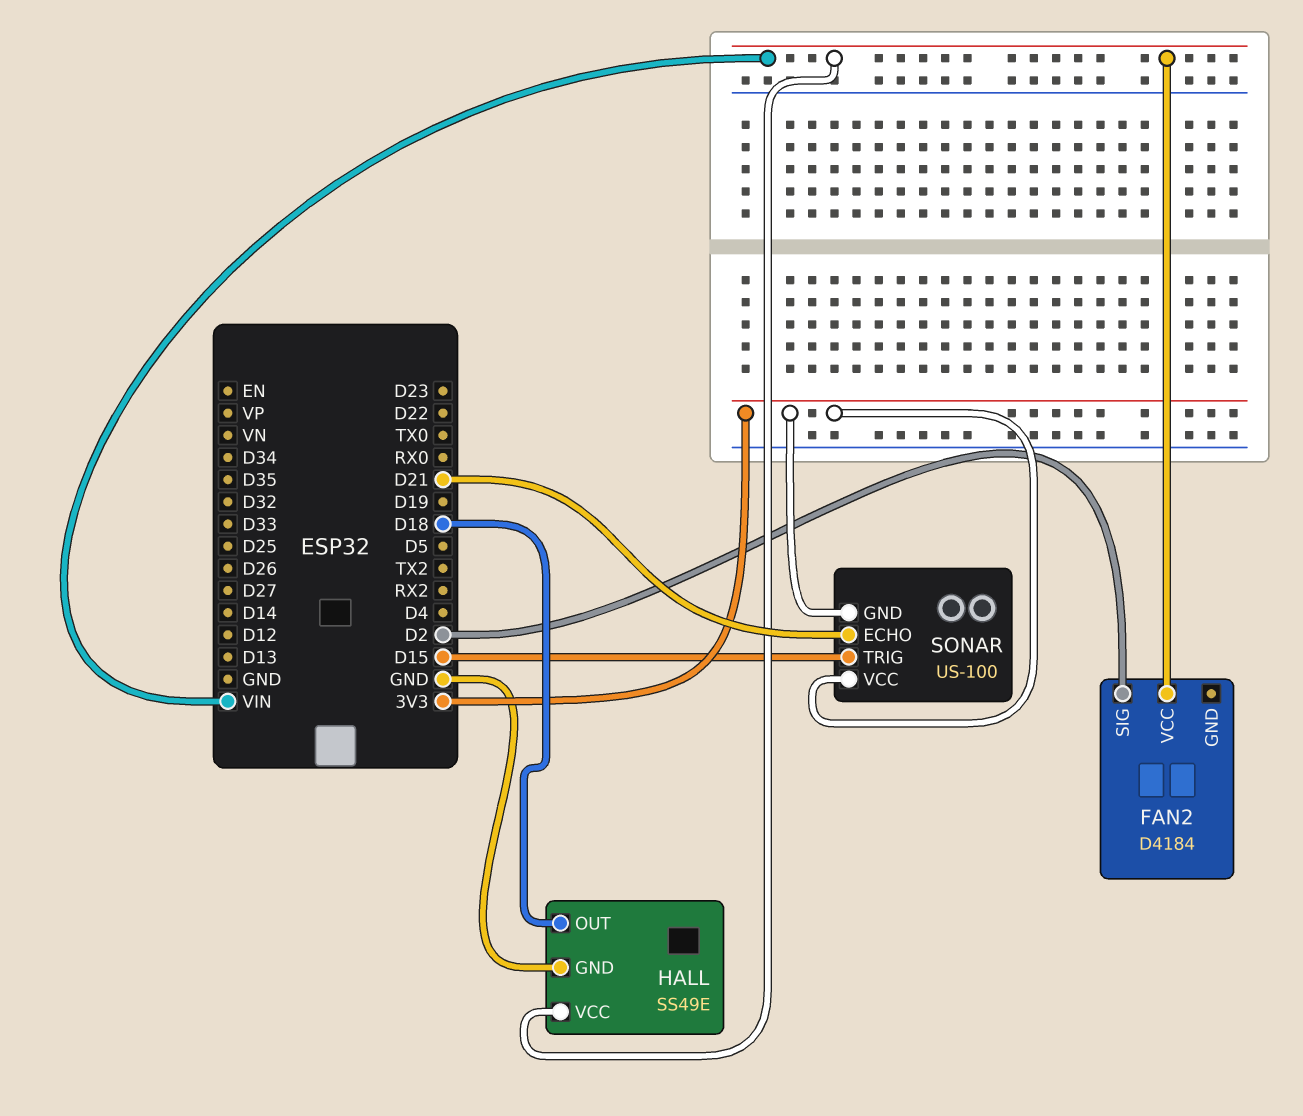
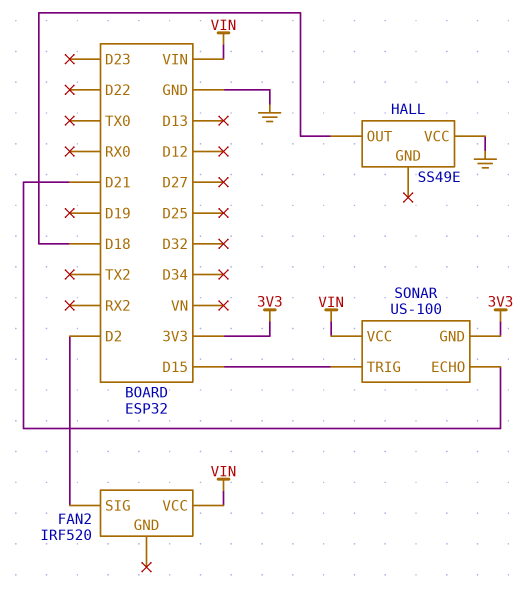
FAN2: D4184 -> IRF520
HALL pin GND: GND -> none
HALL pin VCC: VIN -> GND
SONAR pin VCC: 3V3 -> VIN

